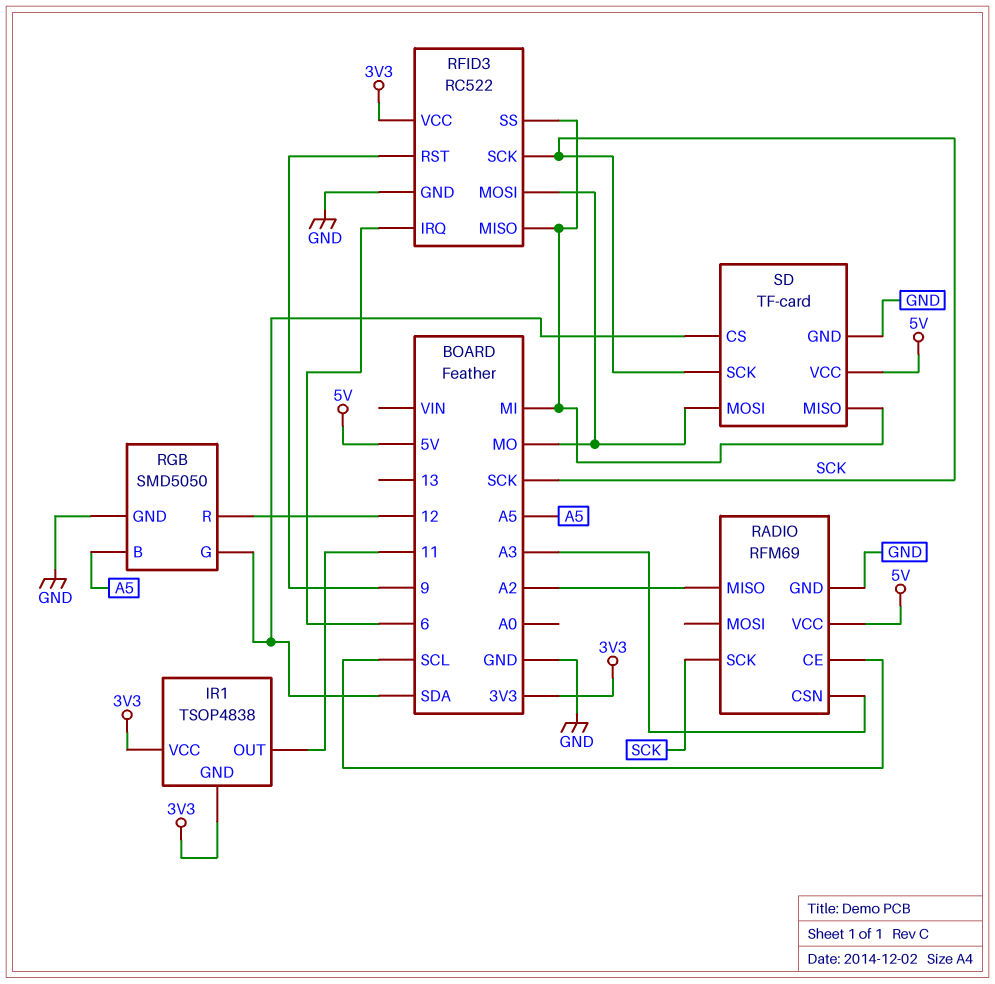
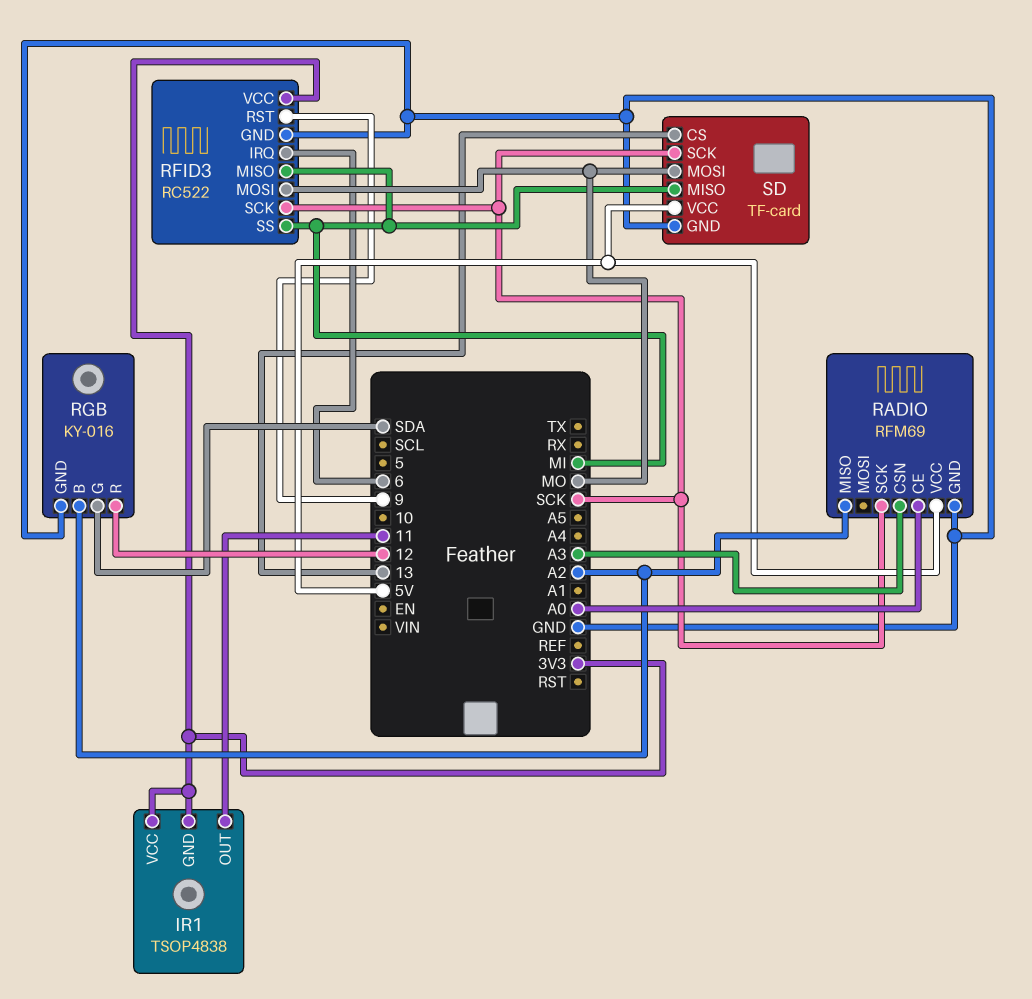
RADIO pin CE: SCL -> A0
RGB: SMD5050 -> KY-016
RGB pin B: A5 -> A2
SD pin CS: SDA -> 13

